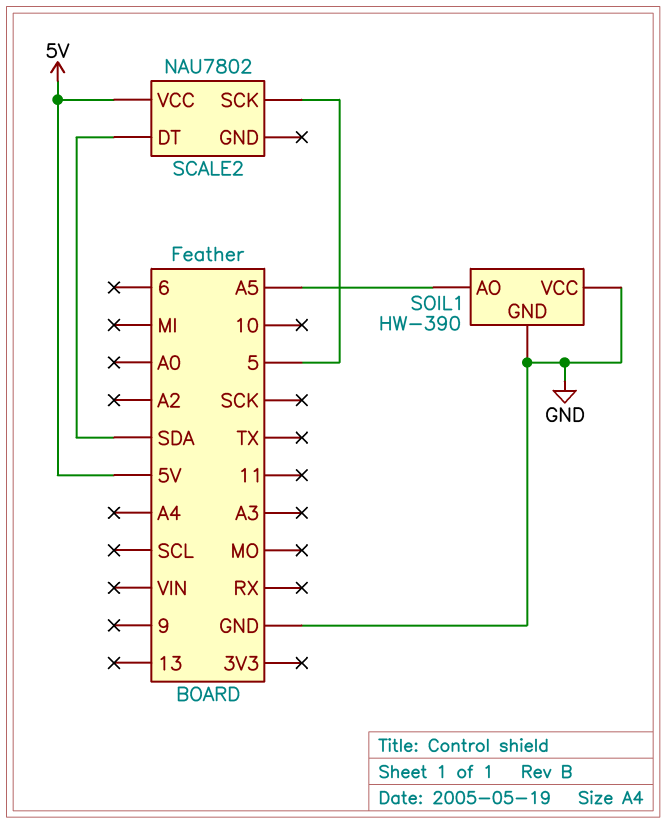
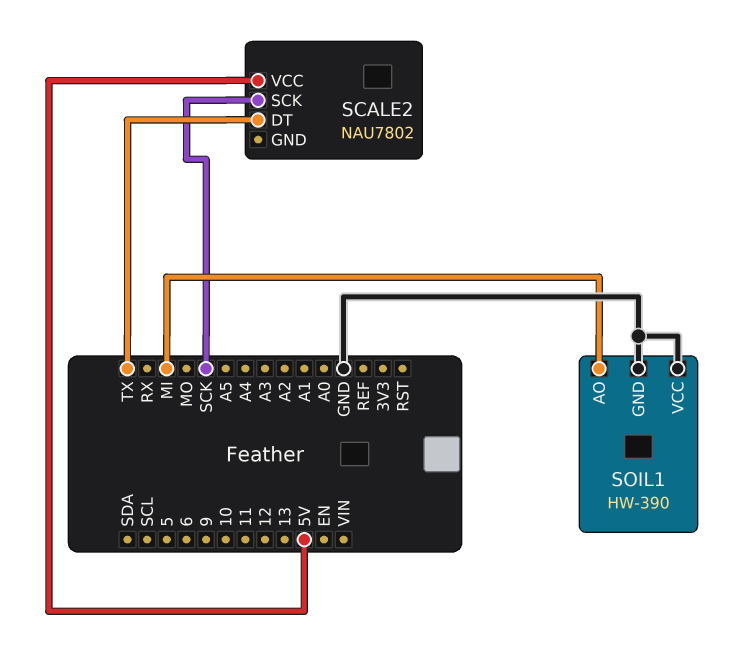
SCALE2 pin DT: SDA -> TX
SCALE2 pin SCK: 5 -> SCK
SOIL1 pin AO: A5 -> MI

